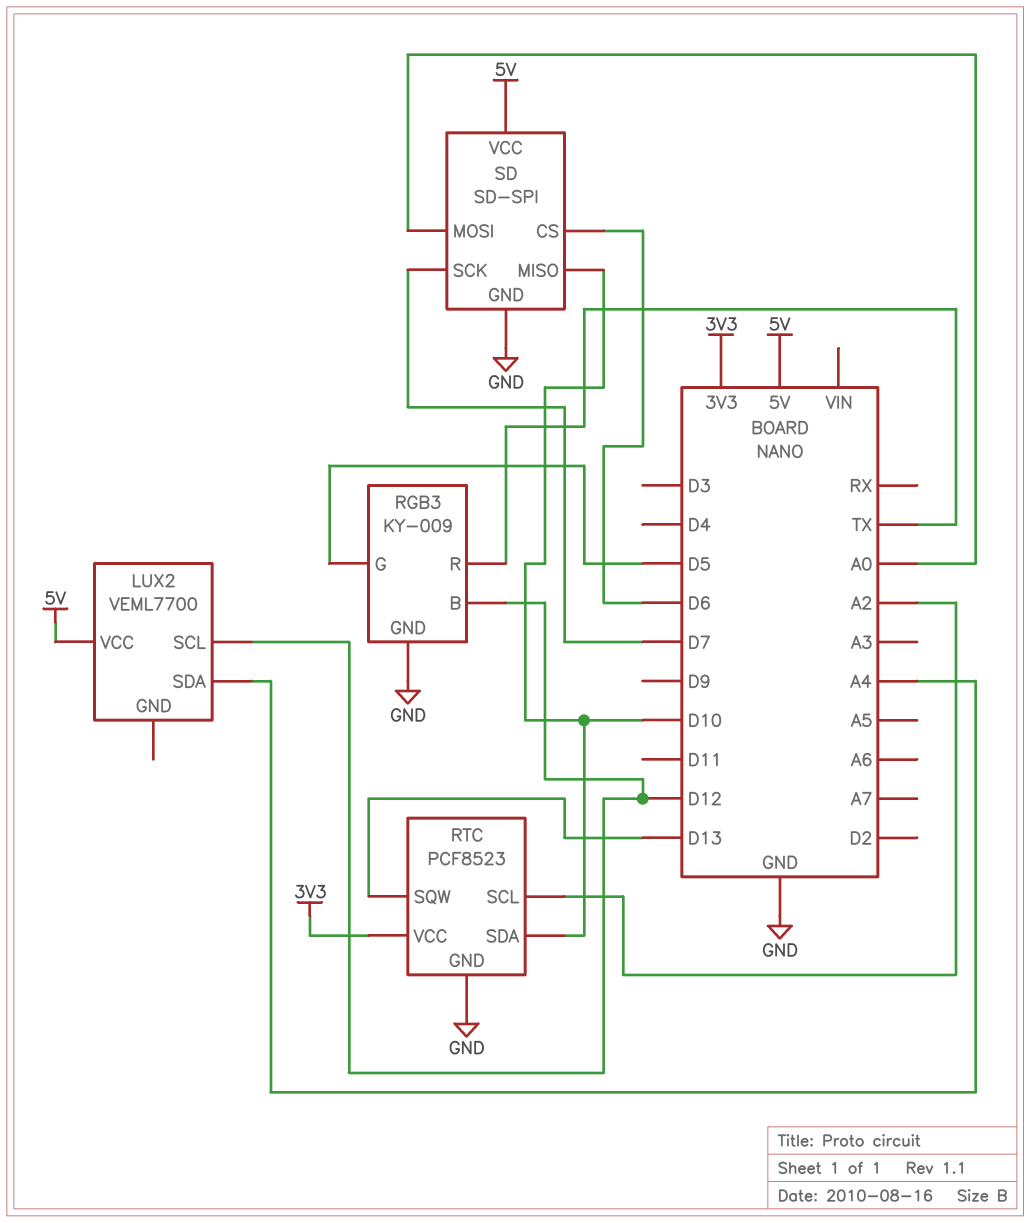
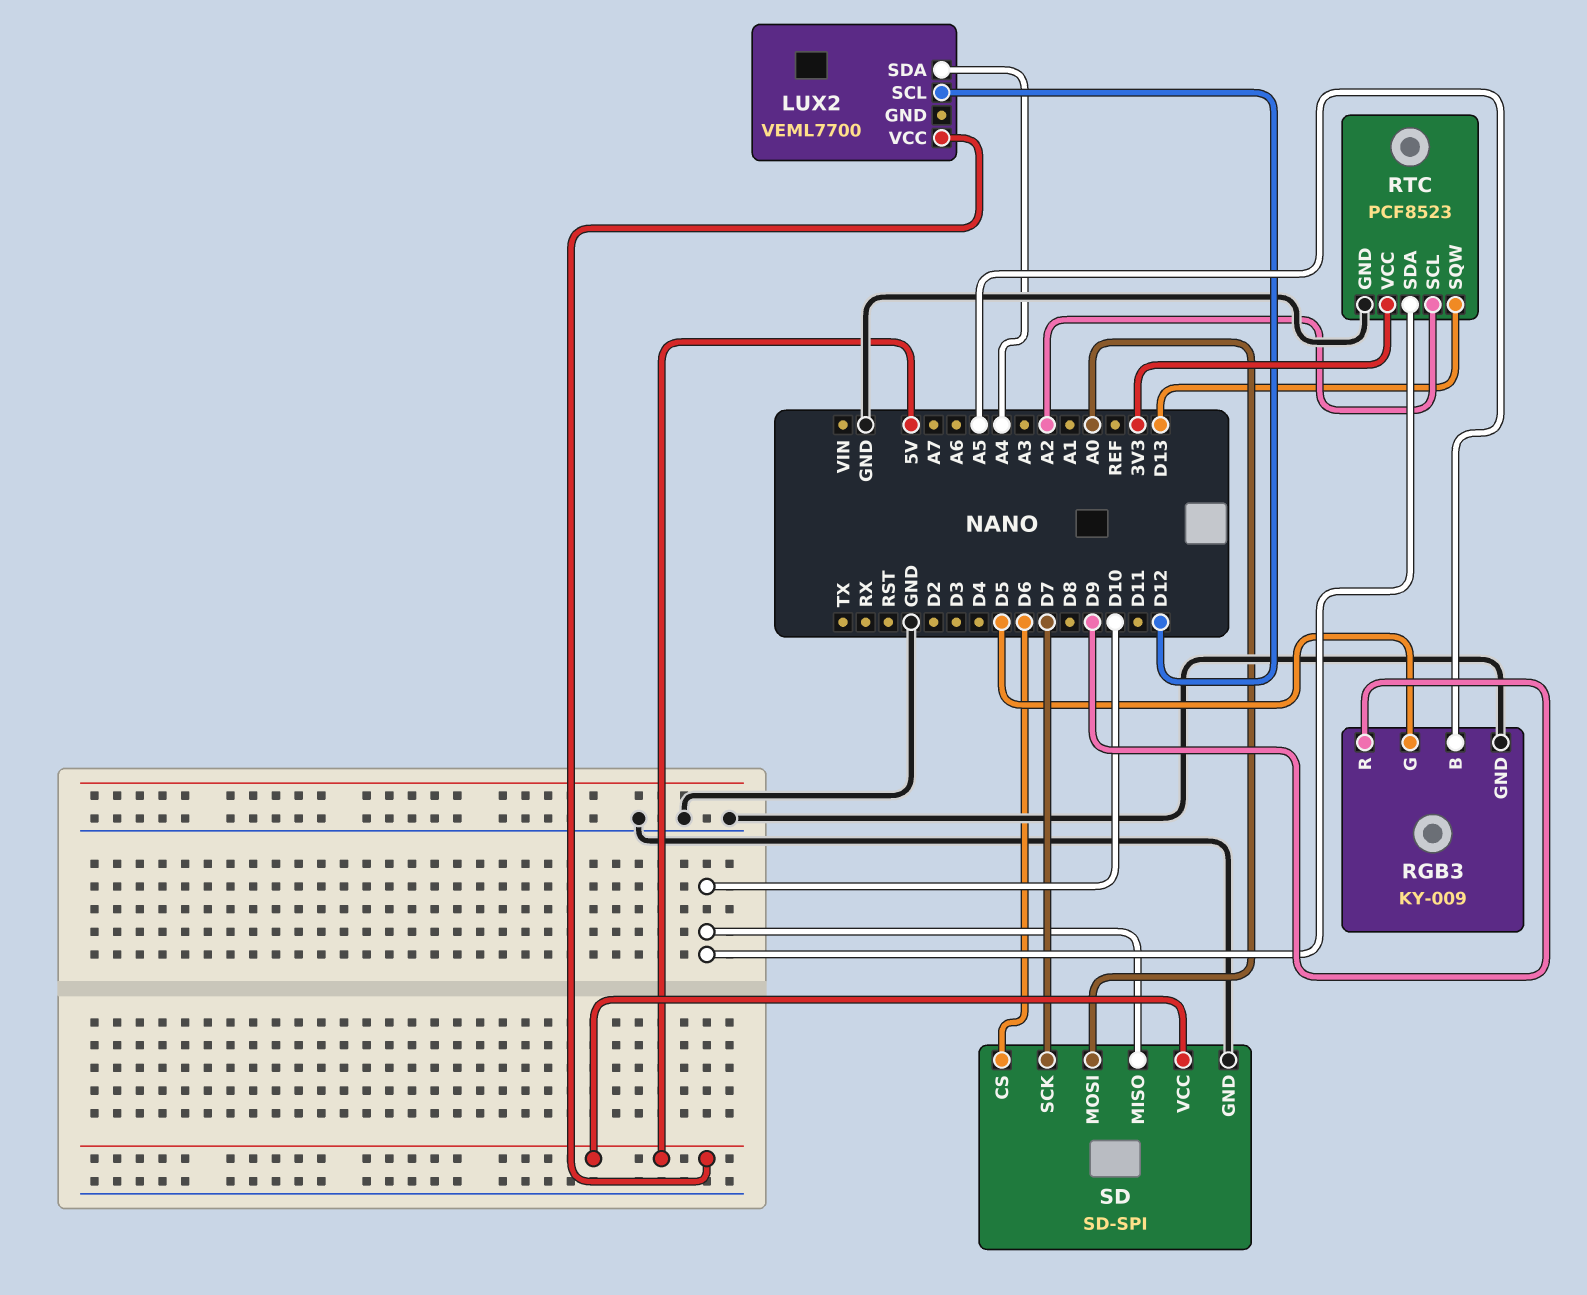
RGB3 pin B: D12 -> A5
RGB3 pin R: TX -> D9

